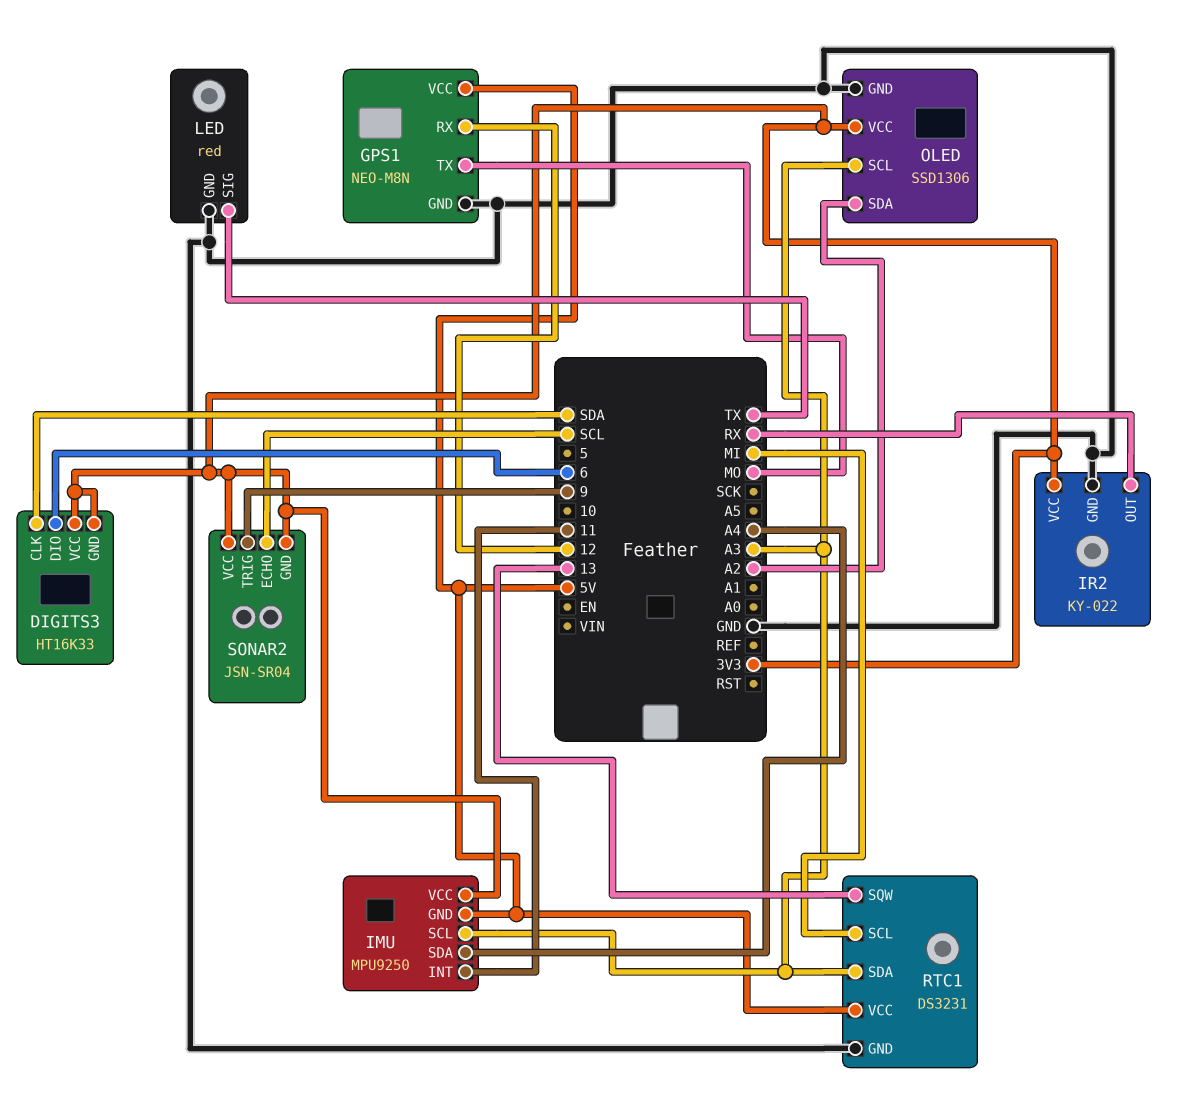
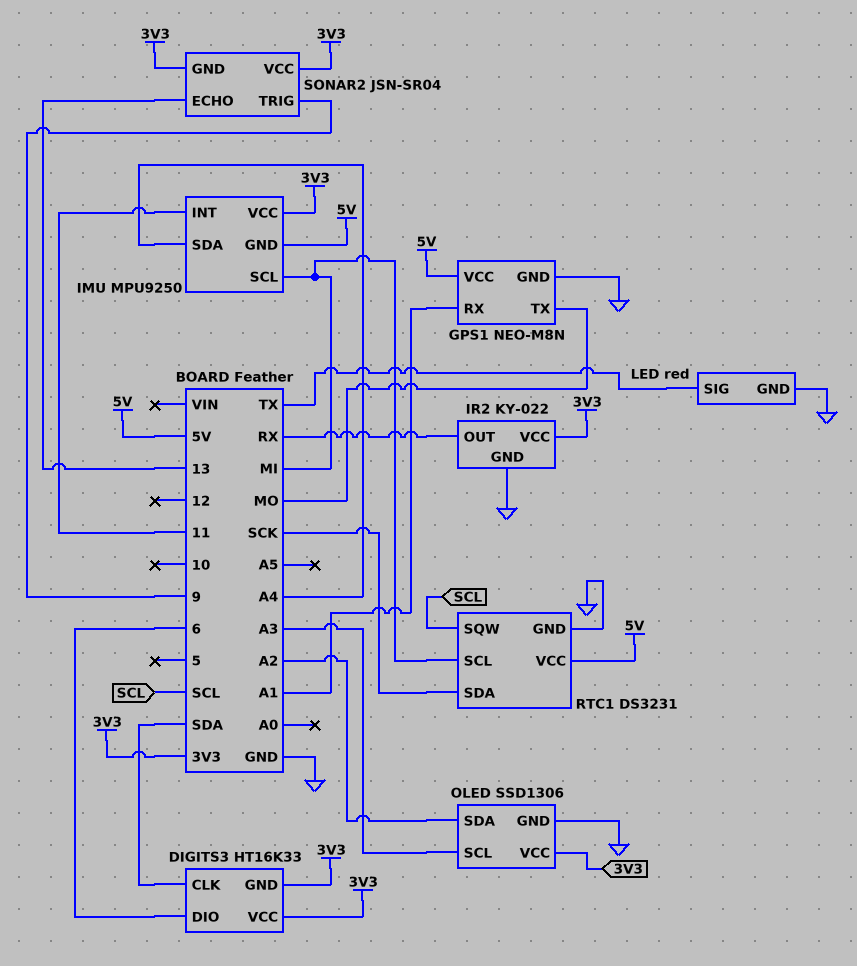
GPS1 pin RX: 12 -> A1
IMU pin SCL: A3 -> MI
RTC1 pin SDA: A3 -> SCK
RTC1 pin SQW: 13 -> SCL
SONAR2 pin ECHO: SCL -> 13

